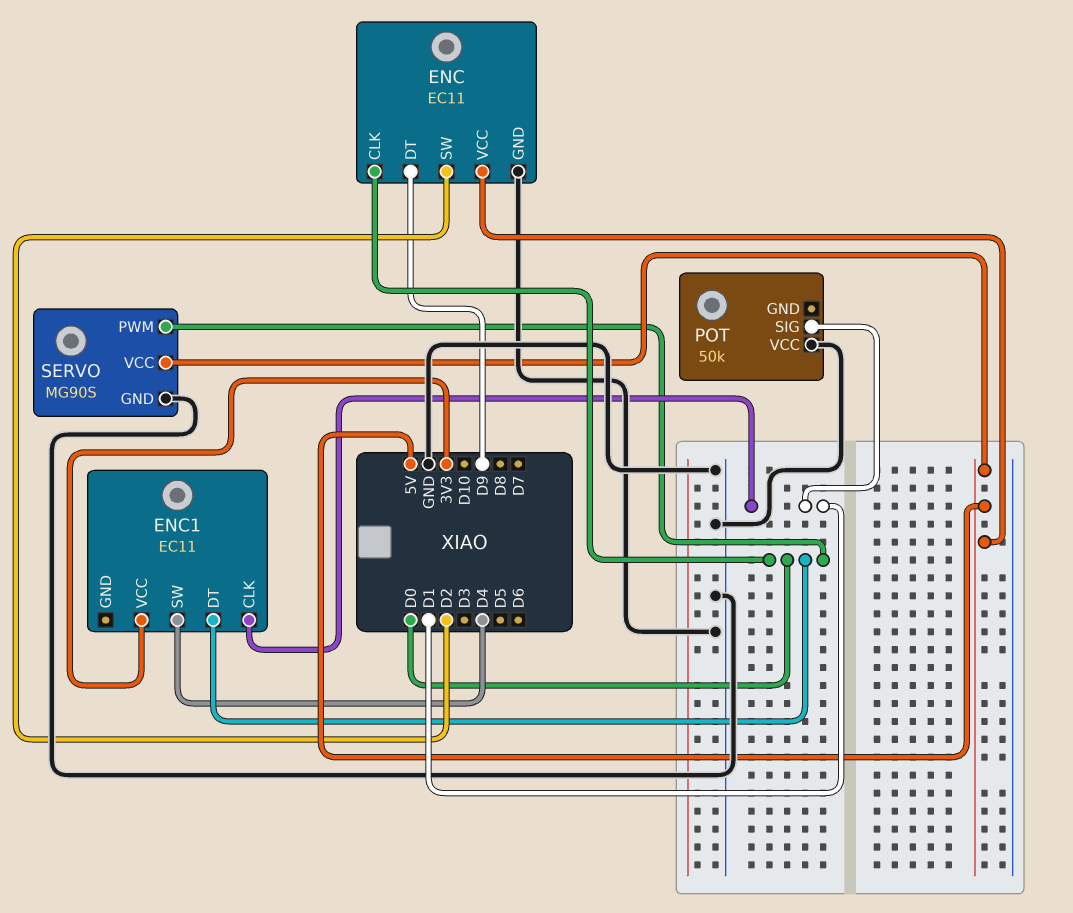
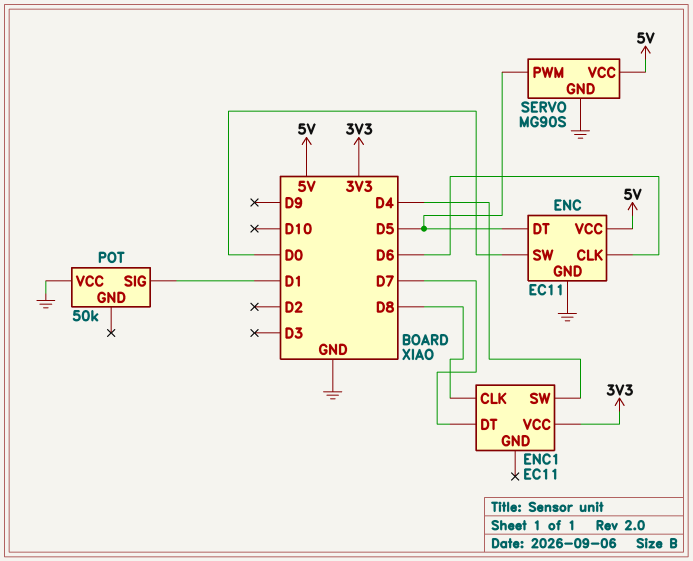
ENC pin CLK: D0 -> D6
ENC pin DT: D9 -> D5
ENC pin SW: D2 -> D0
ENC1 pin CLK: D1 -> D8
ENC1 pin DT: D0 -> D7
SERVO pin PWM: D0 -> D5

